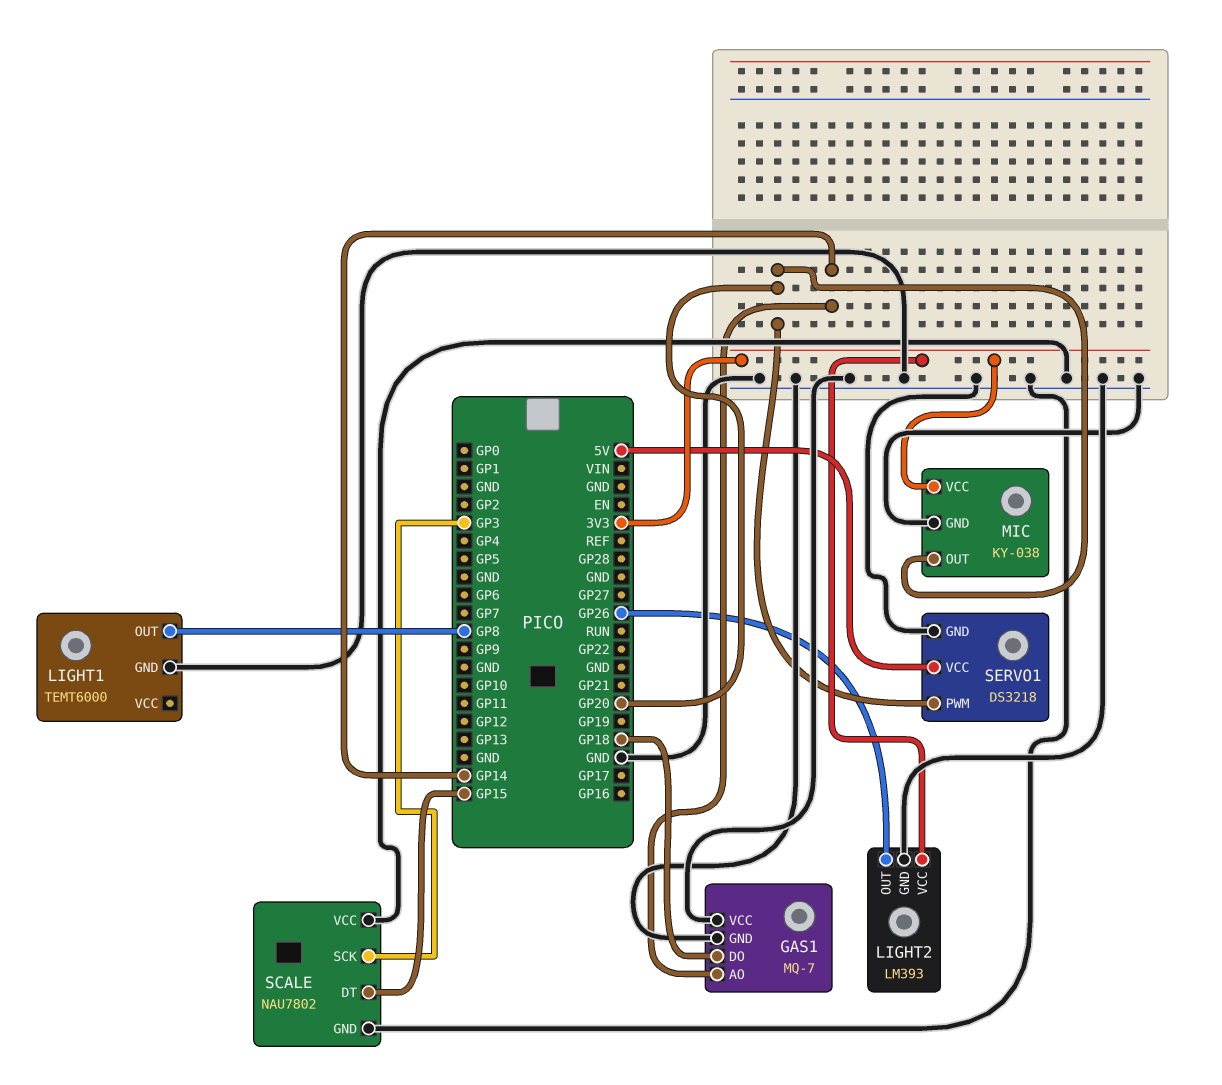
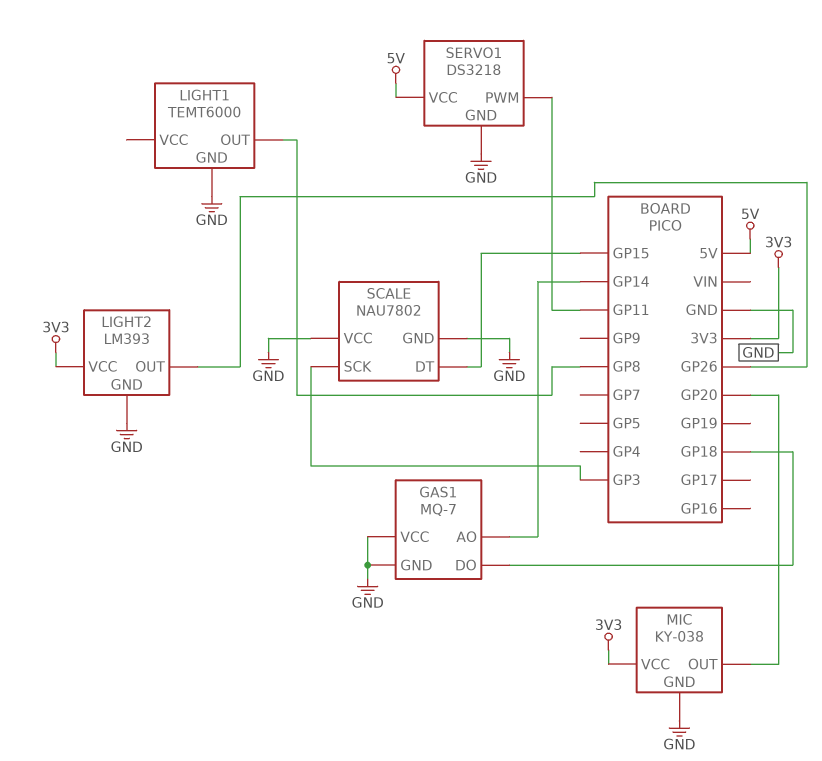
SERVO1 pin PWM: GP20 -> GP11

